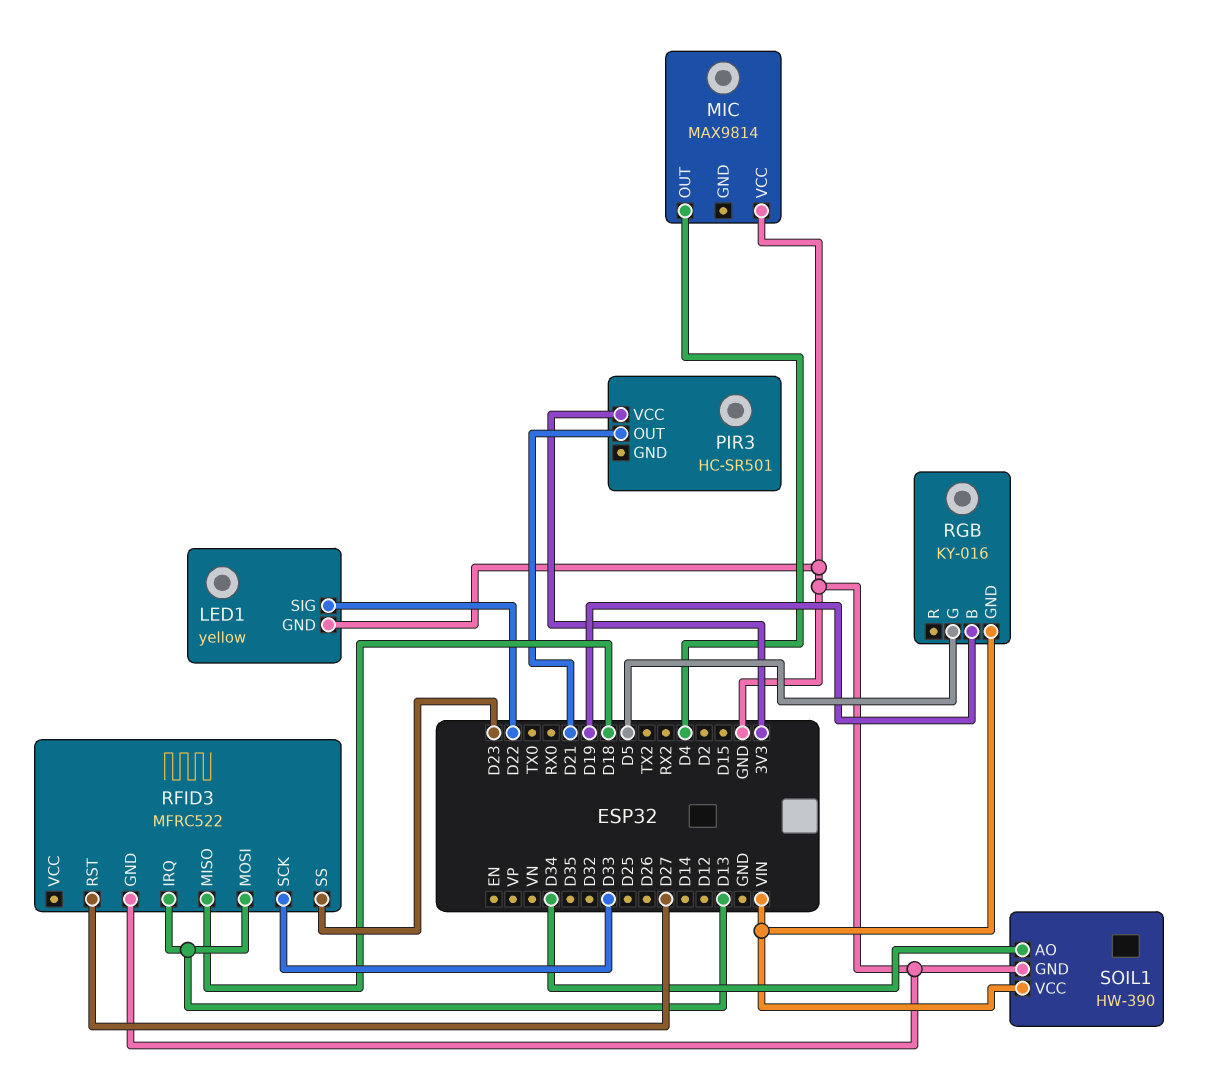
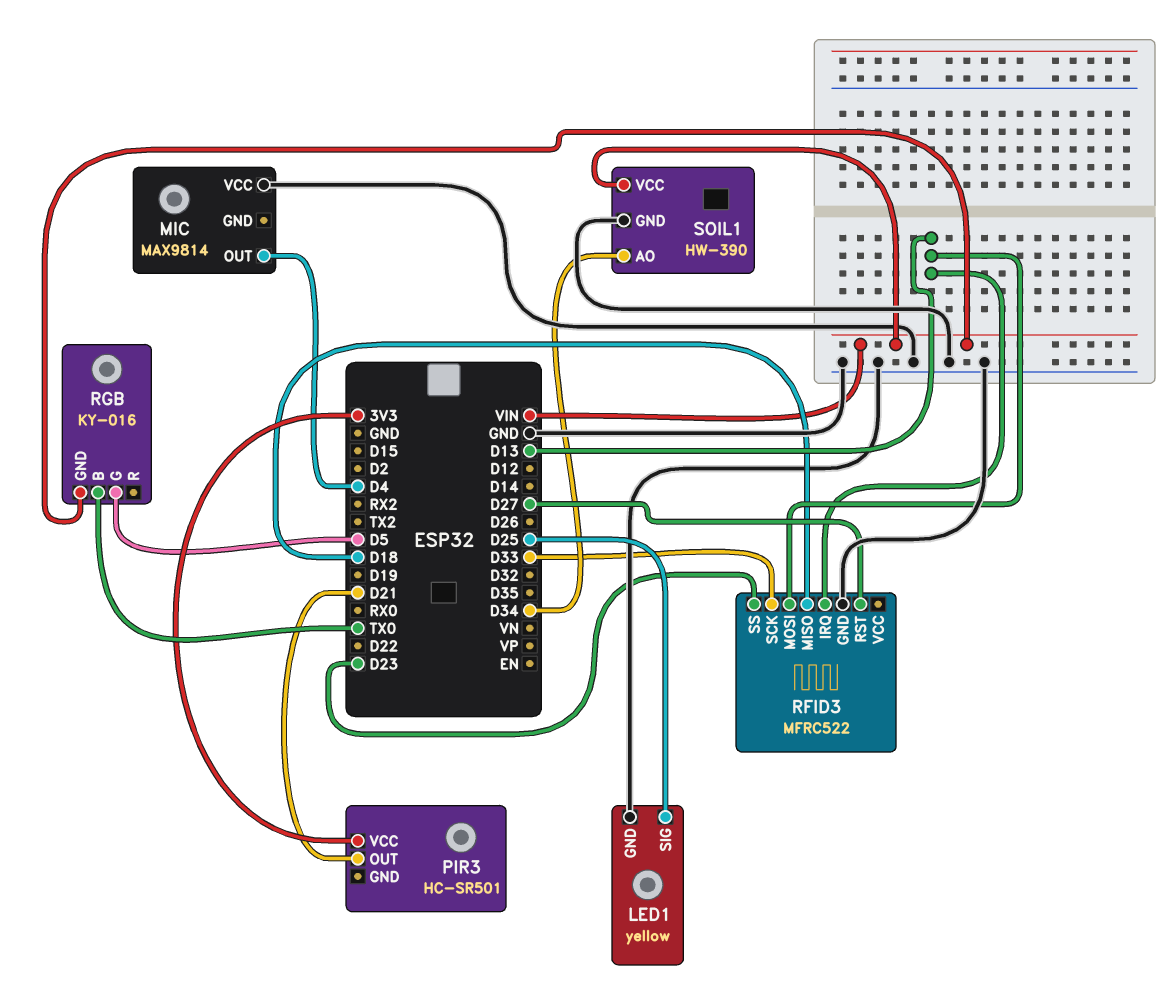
LED1 pin SIG: D22 -> D25
RGB pin B: D19 -> TX0

